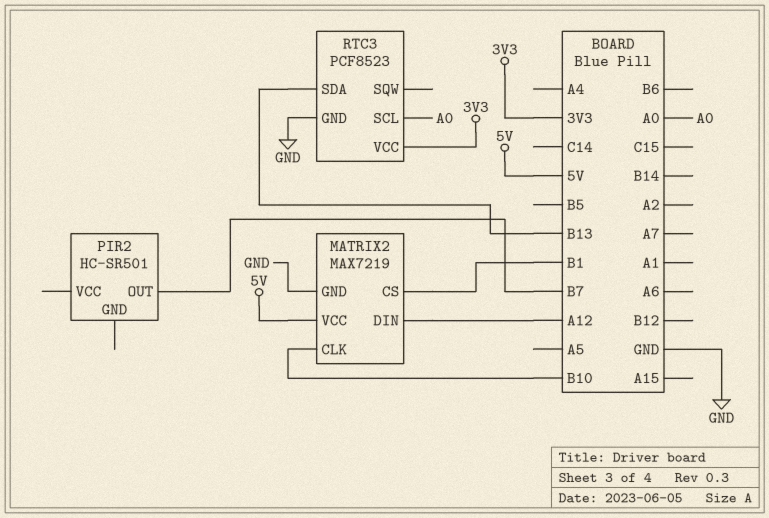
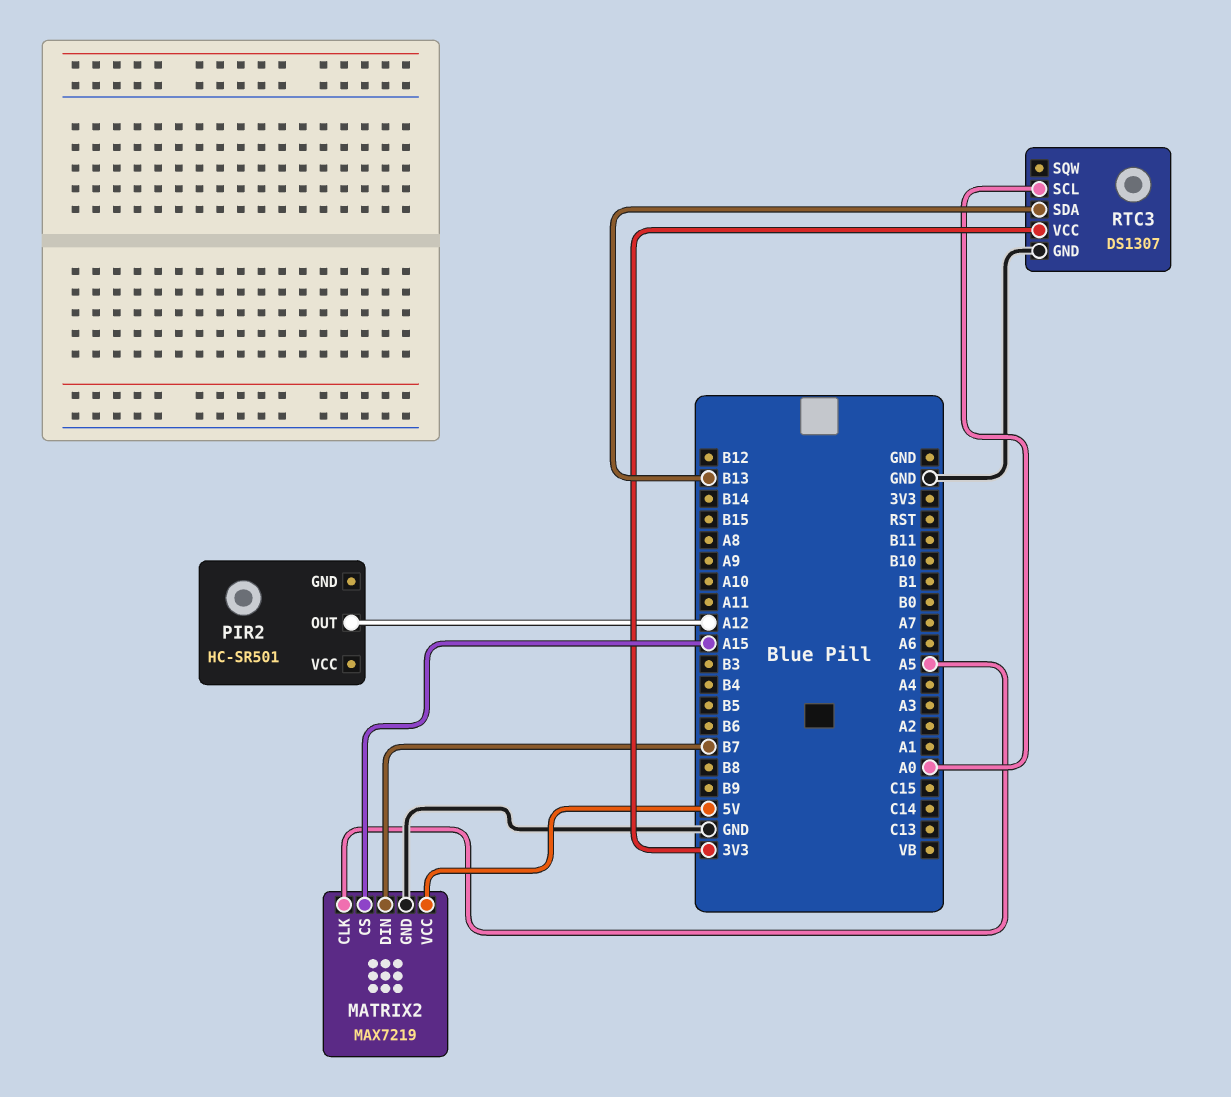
MATRIX2 pin CLK: B10 -> A5
MATRIX2 pin CS: B1 -> A15
MATRIX2 pin DIN: A12 -> B7
PIR2 pin OUT: B7 -> A12
RTC3: PCF8523 -> DS1307

